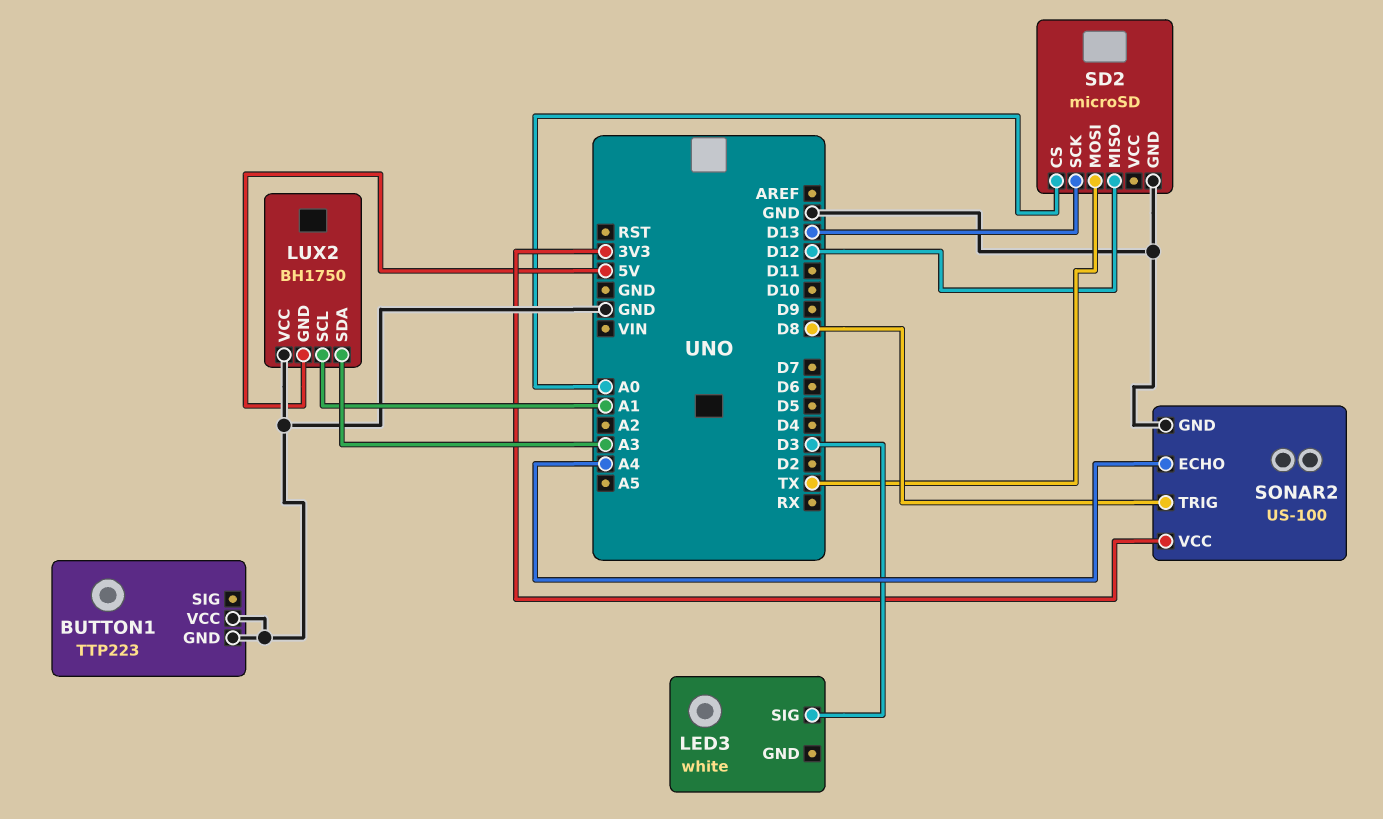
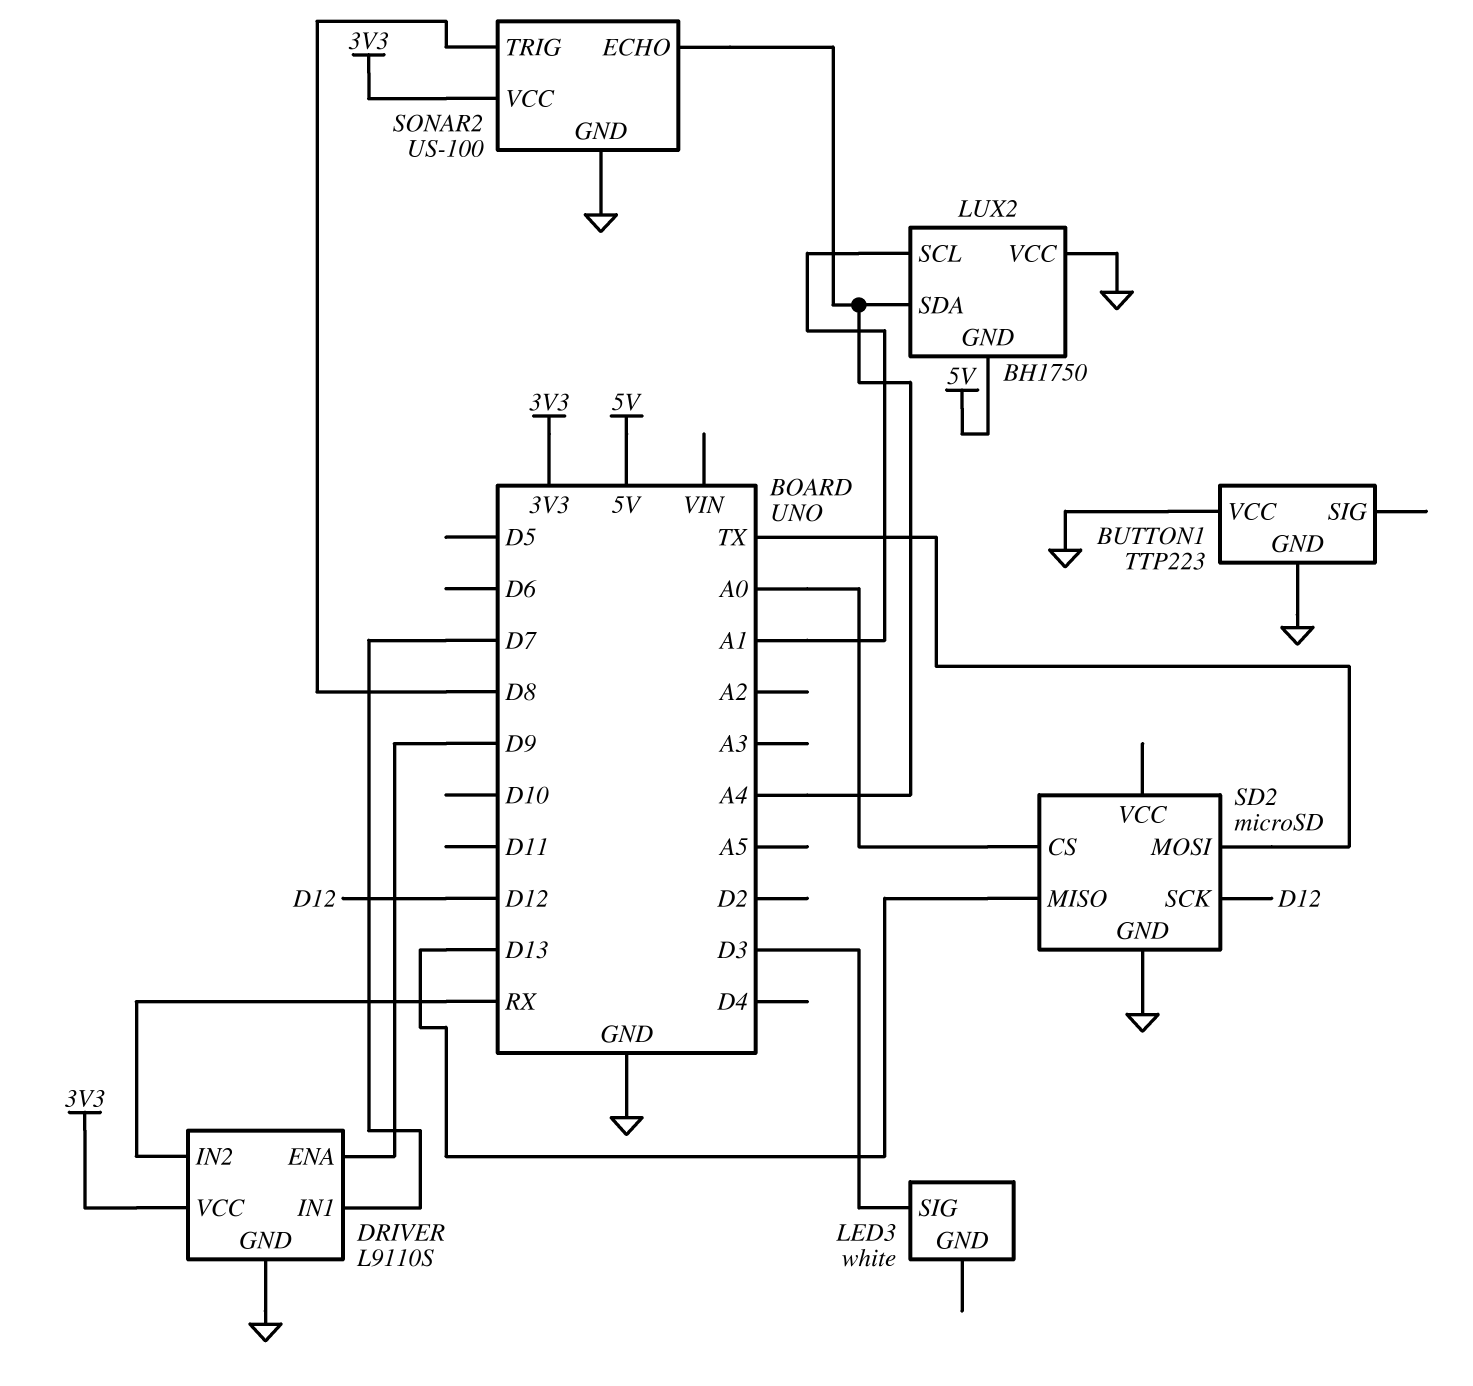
DRIVER: none -> L9110S
DRIVER pin ENA: none -> D9
DRIVER pin GND: none -> GND
DRIVER pin IN1: none -> D7
DRIVER pin IN2: none -> RX
DRIVER pin VCC: none -> 3V3
LUX2 pin SDA: A3 -> A4
SD2 pin MISO: D12 -> D13
SD2 pin SCK: D13 -> D12

